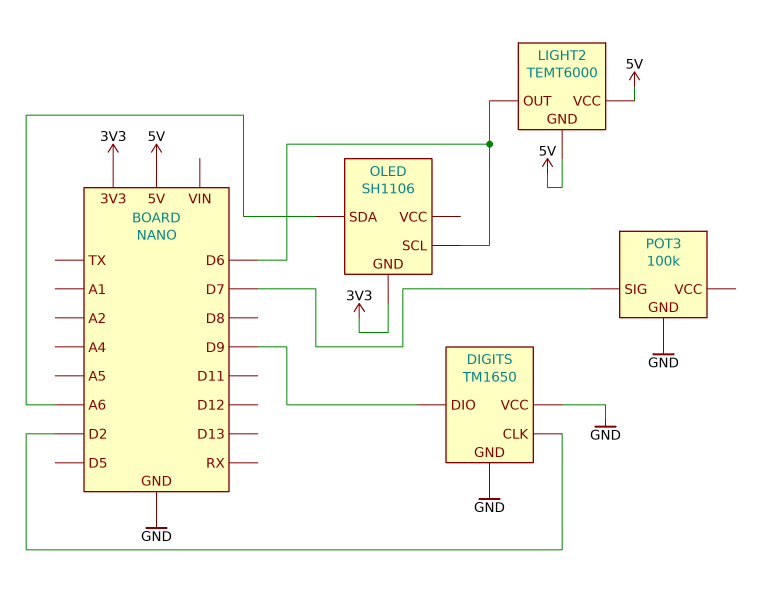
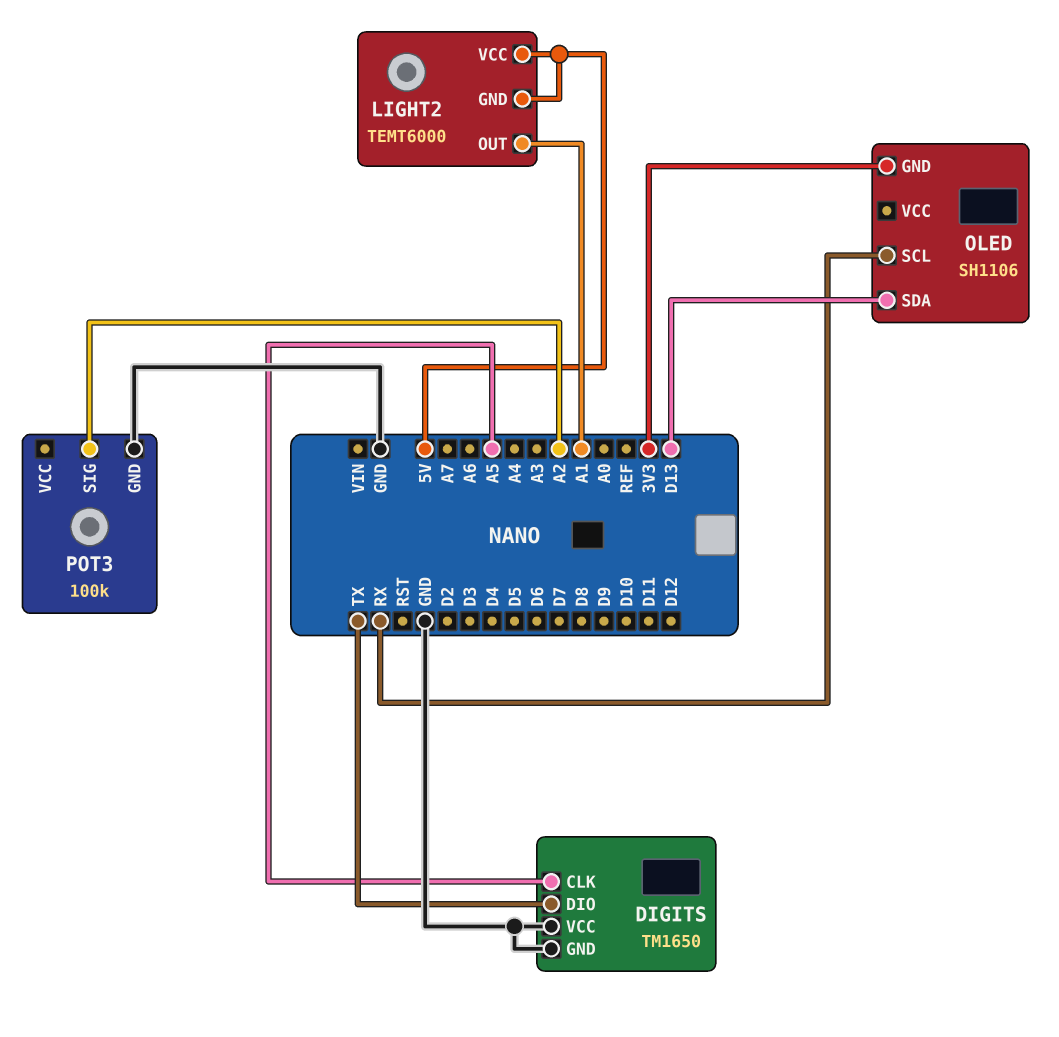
DIGITS pin CLK: D2 -> A5
DIGITS pin DIO: D9 -> TX
LIGHT2 pin OUT: D6 -> A1
OLED pin SCL: D6 -> RX
OLED pin SDA: A6 -> D13
POT3 pin SIG: D7 -> A2

